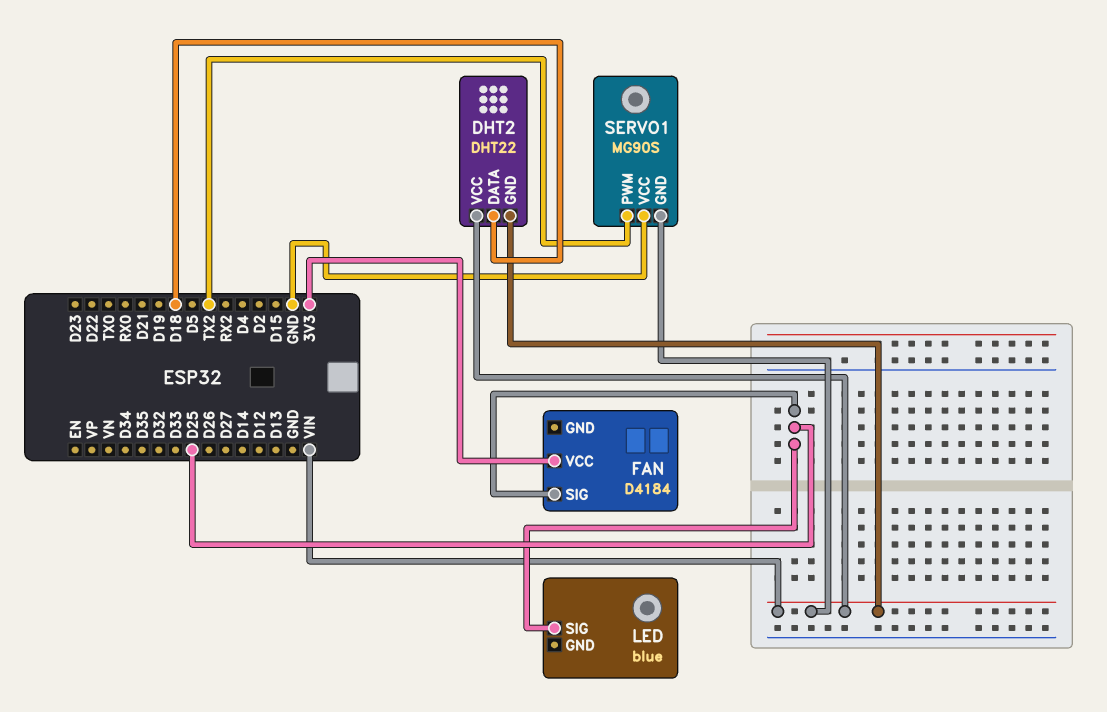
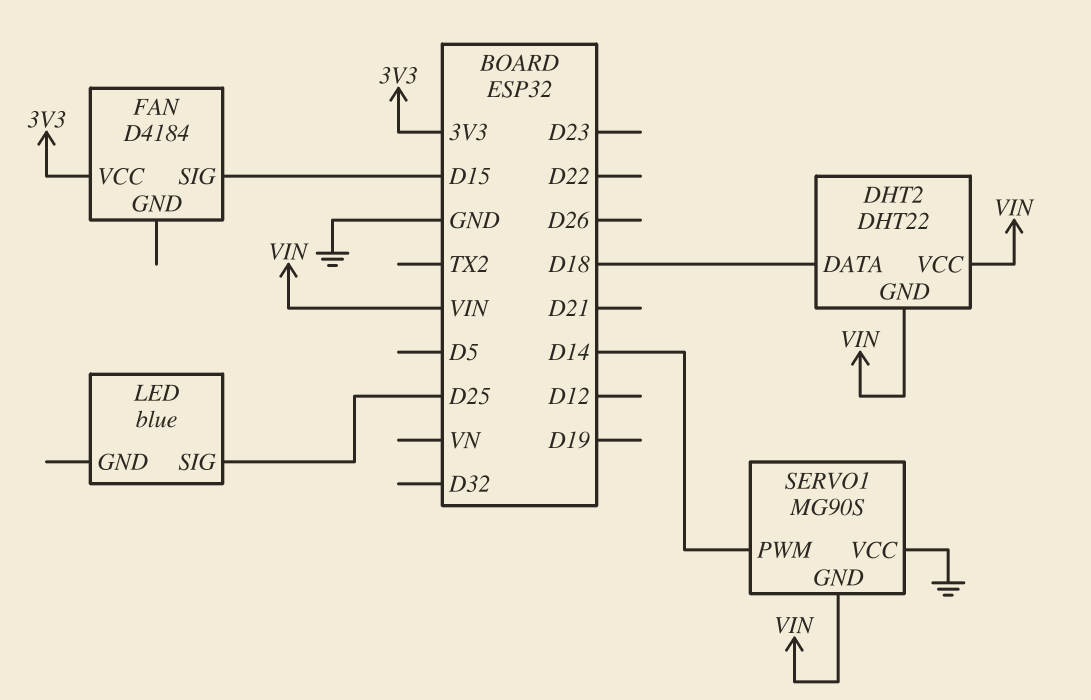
FAN pin SIG: D25 -> D15
SERVO1 pin PWM: TX2 -> D14

